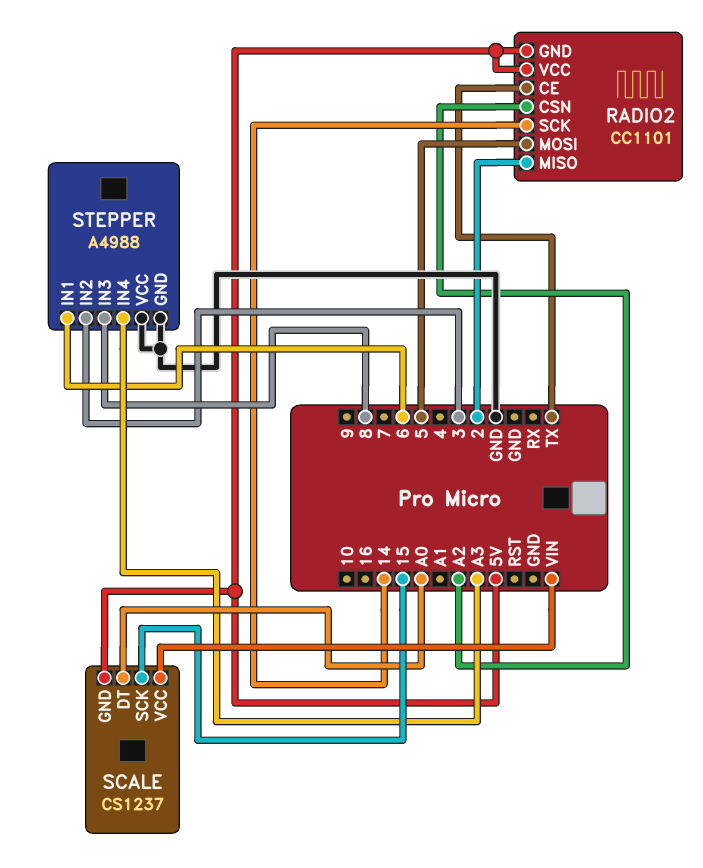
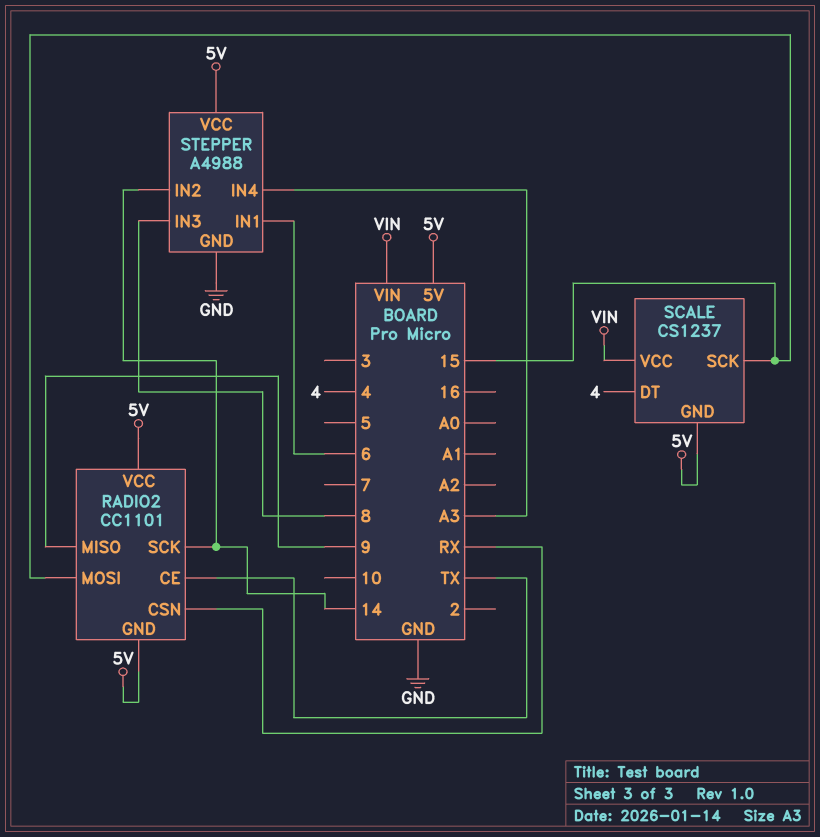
RADIO2 pin CSN: A2 -> RX
RADIO2 pin MISO: 2 -> 9
RADIO2 pin MOSI: 5 -> 15
SCALE pin DT: A0 -> 4
STEPPER pin IN2: 3 -> 14
STEPPER pin VCC: GND -> 5V

